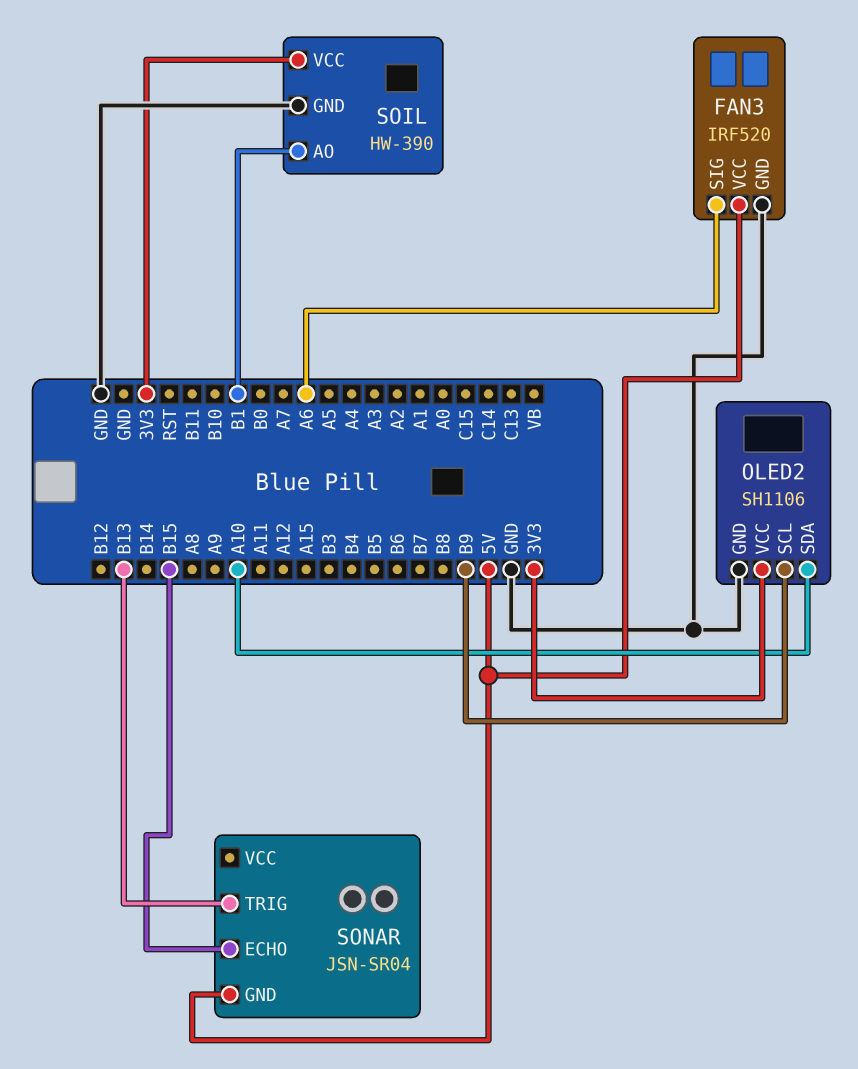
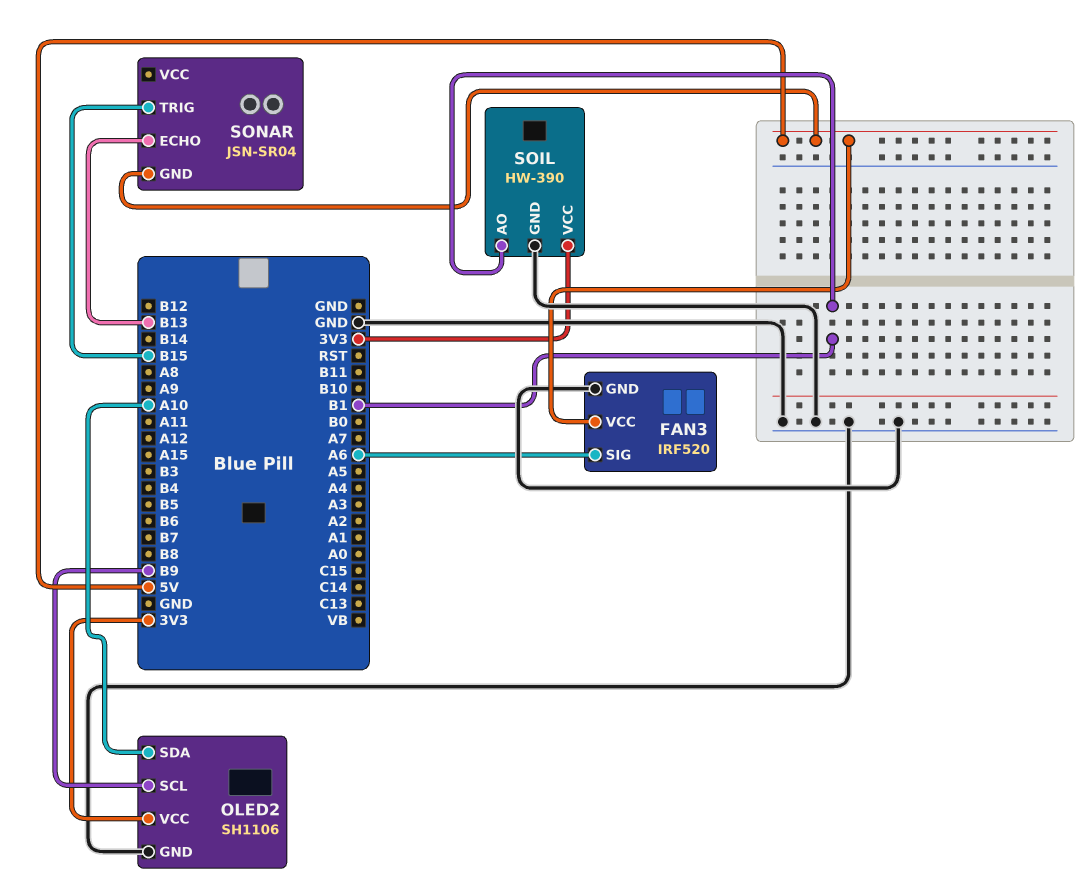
SONAR pin ECHO: B15 -> B13
SONAR pin TRIG: B13 -> B15

